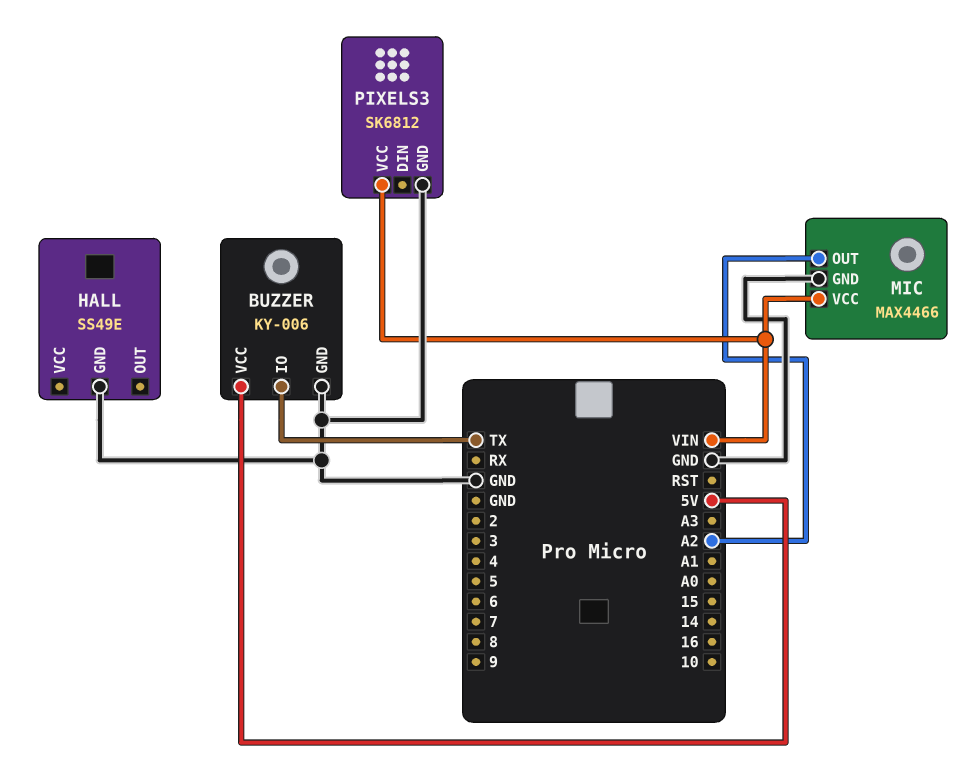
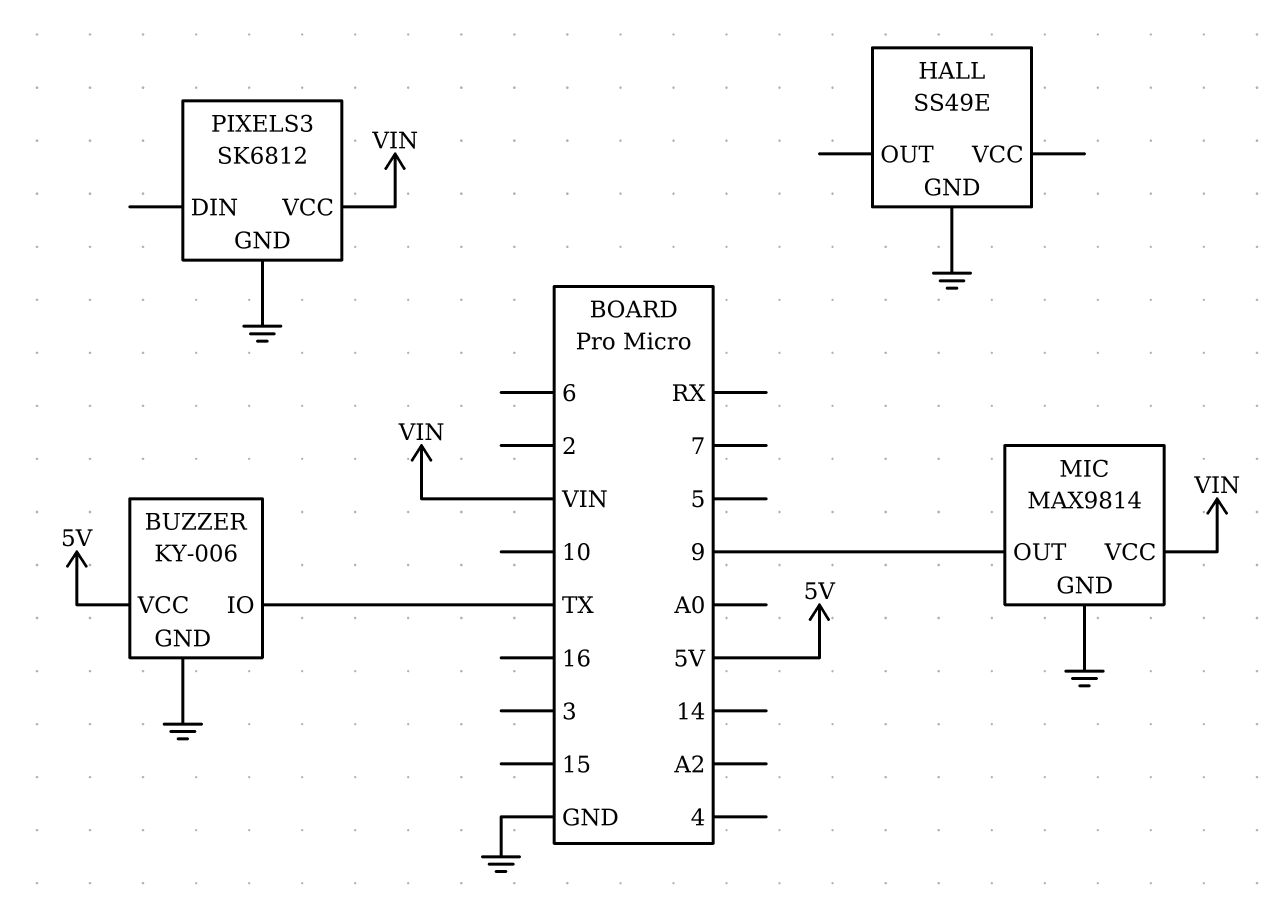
MIC: MAX4466 -> MAX9814
MIC pin OUT: A2 -> 9

